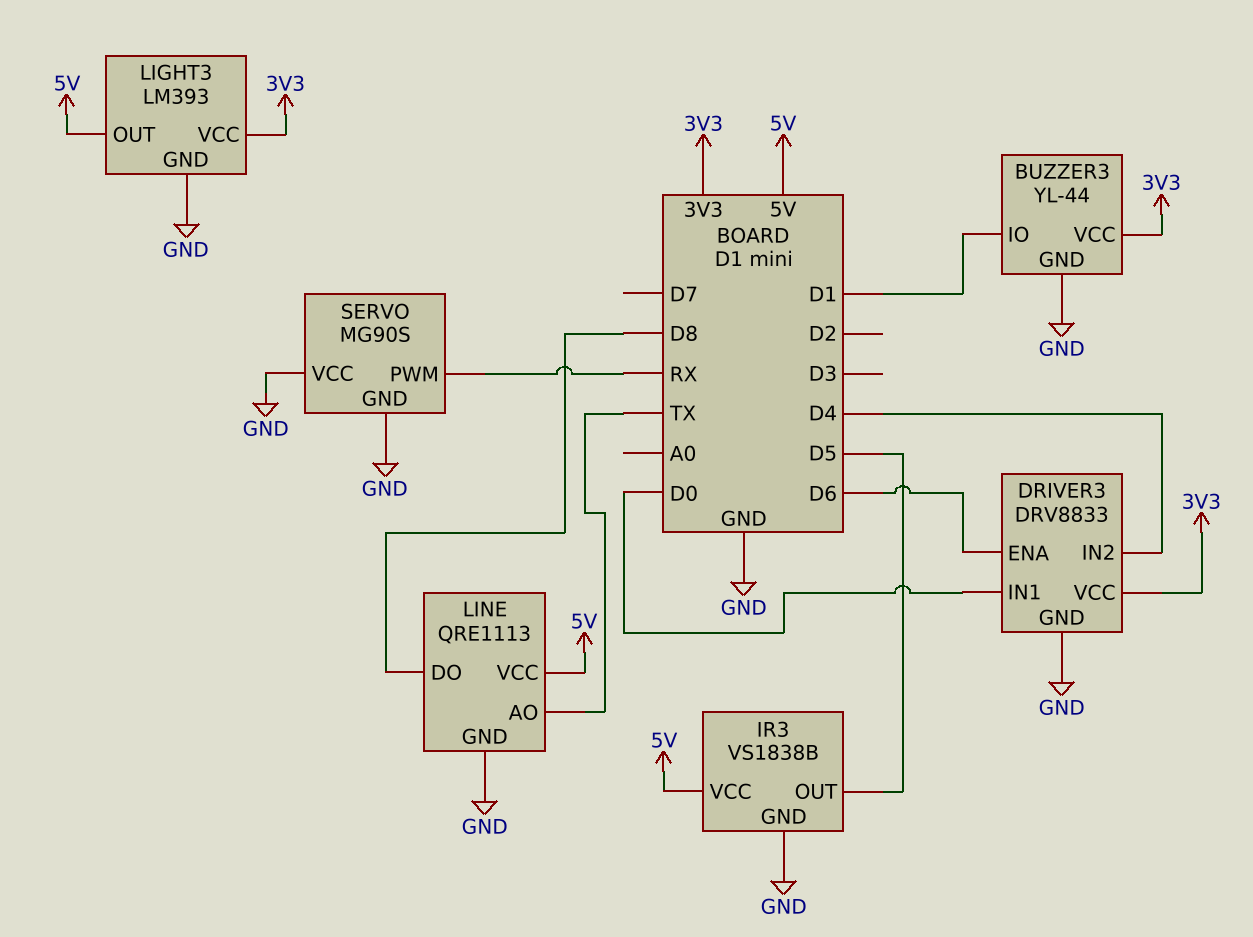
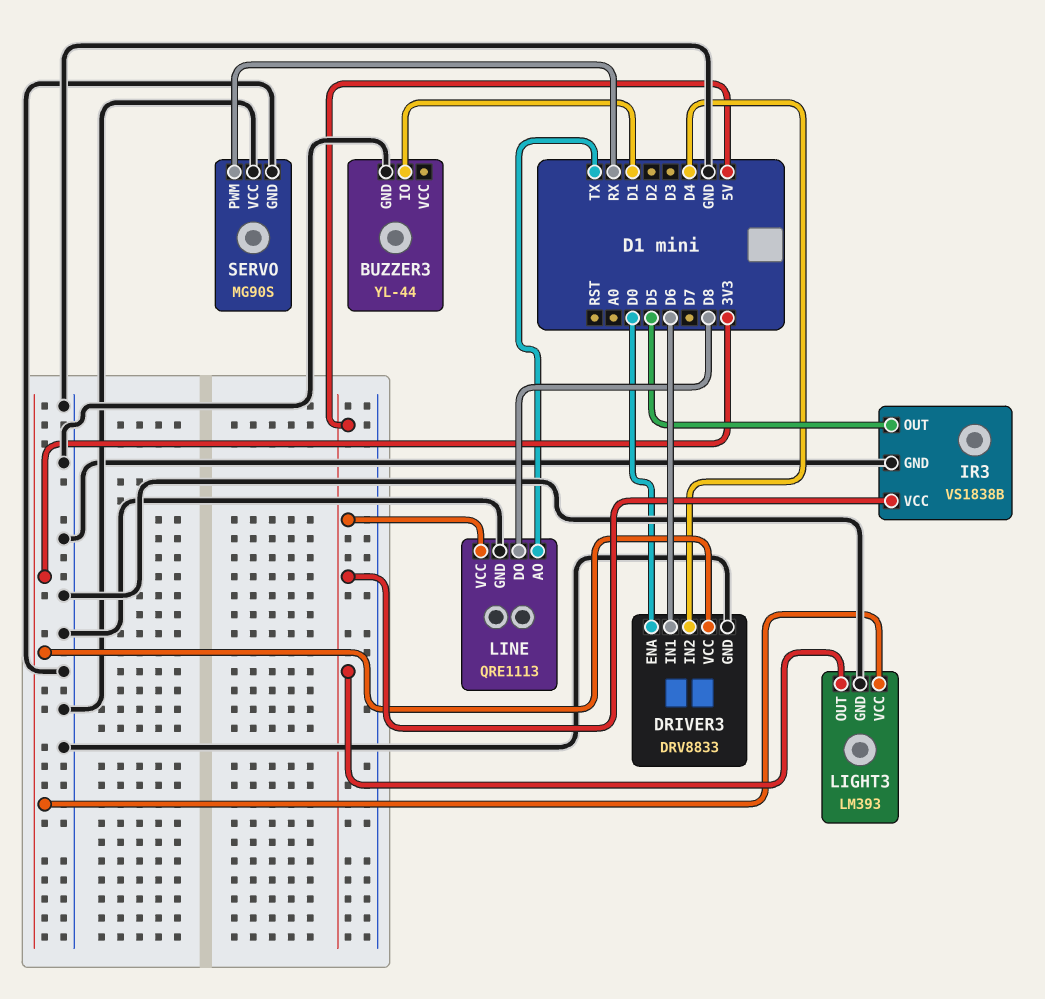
BUZZER3 pin VCC: 3V3 -> none
DRIVER3 pin ENA: D6 -> D0
DRIVER3 pin IN1: D0 -> D6

